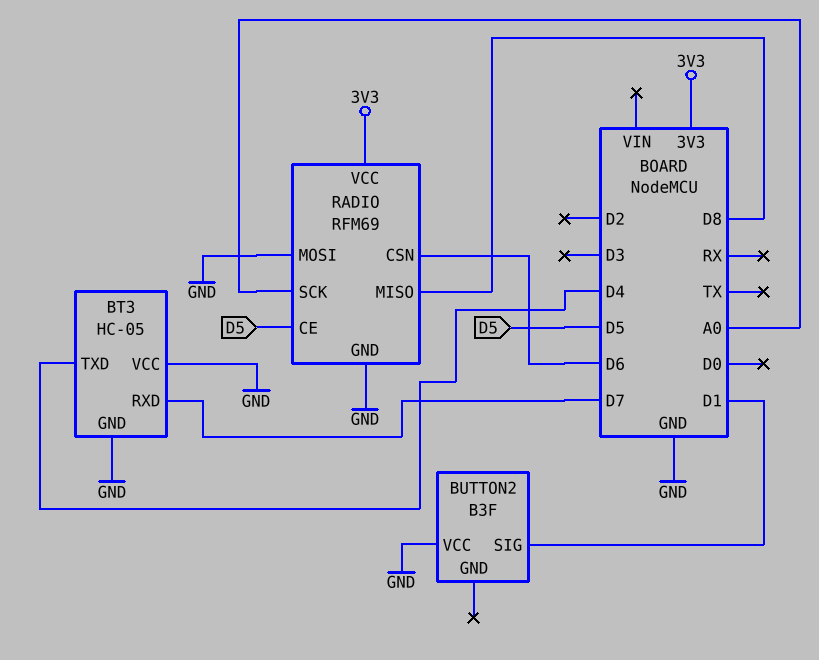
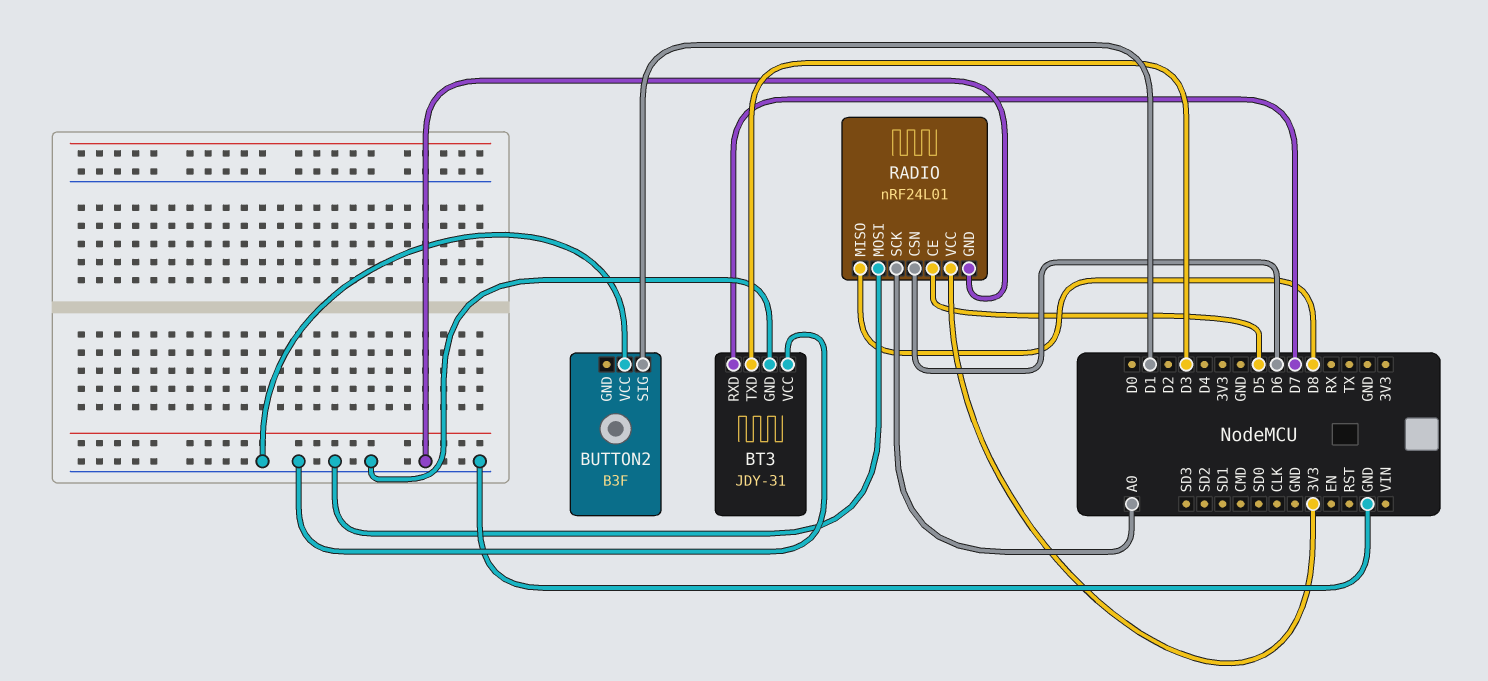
BT3: HC-05 -> JDY-31
BT3 pin TXD: D4 -> D3
RADIO: RFM69 -> nRF24L01

